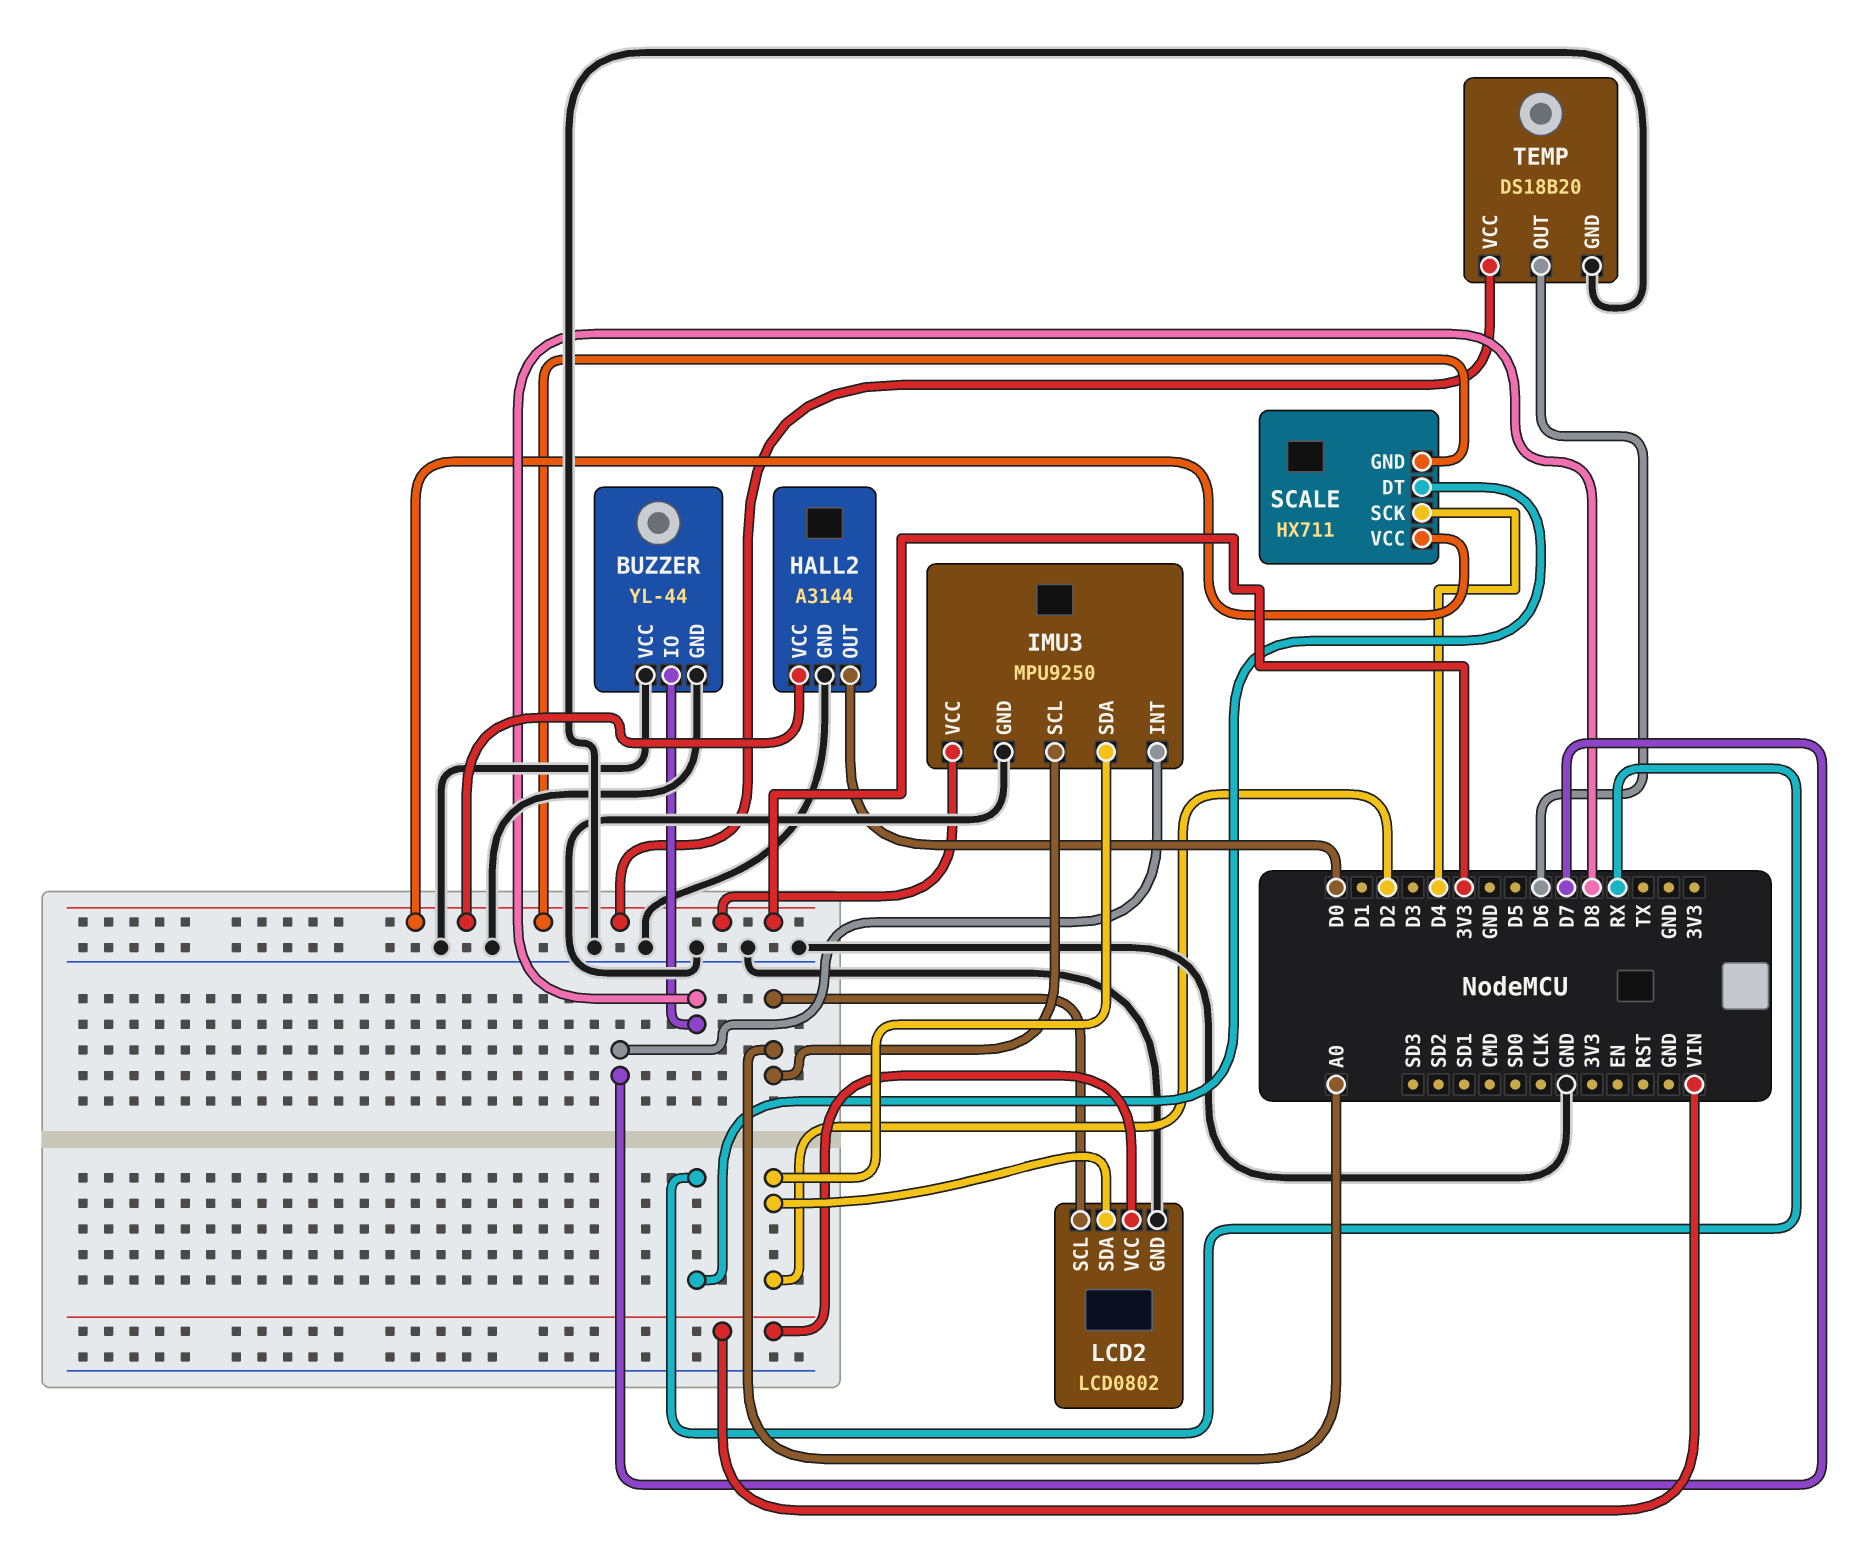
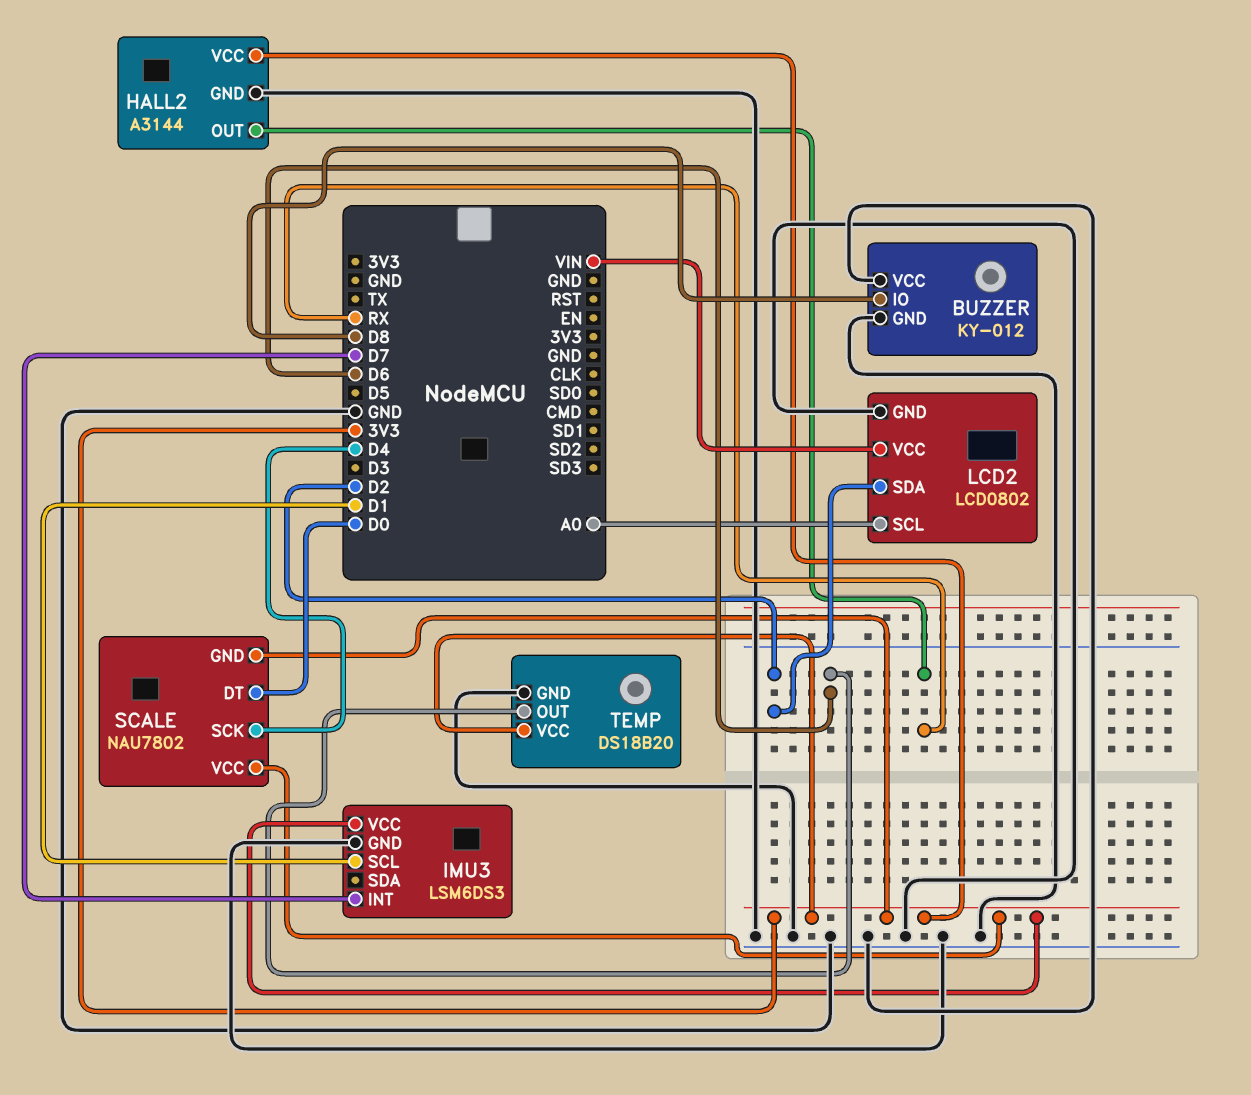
BUZZER: YL-44 -> KY-012
HALL2 pin OUT: D0 -> RX
IMU3: MPU9250 -> LSM6DS3
IMU3 pin SCL: A0 -> D1
IMU3 pin SDA: D2 -> none
SCALE: HX711 -> NAU7802
SCALE pin DT: RX -> D0

